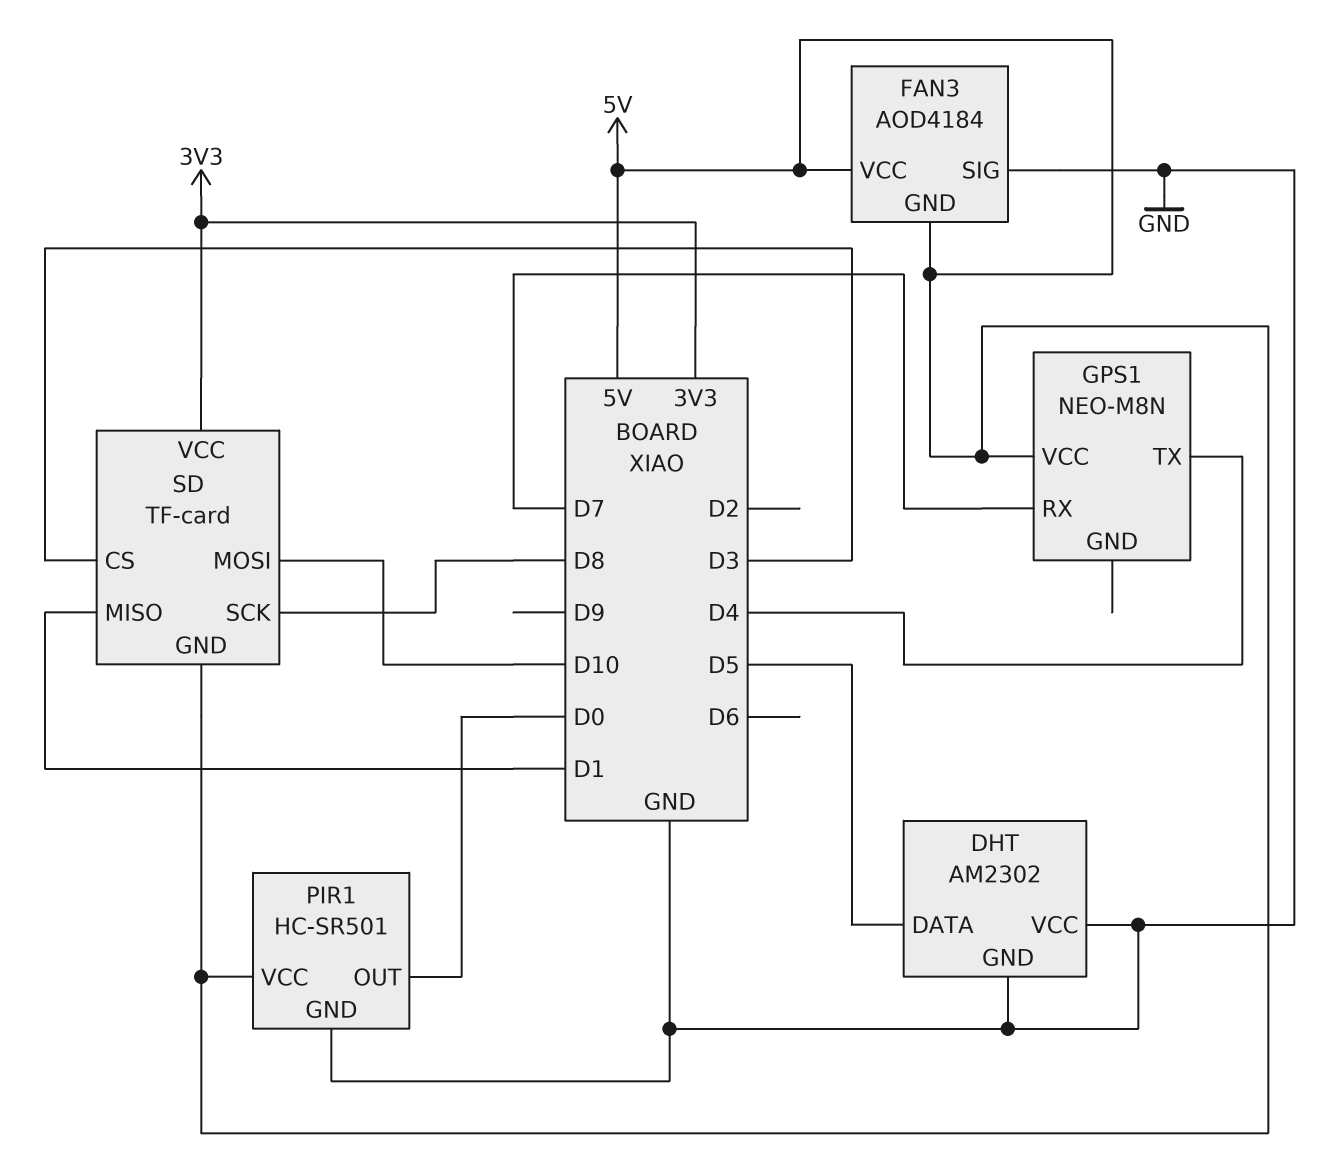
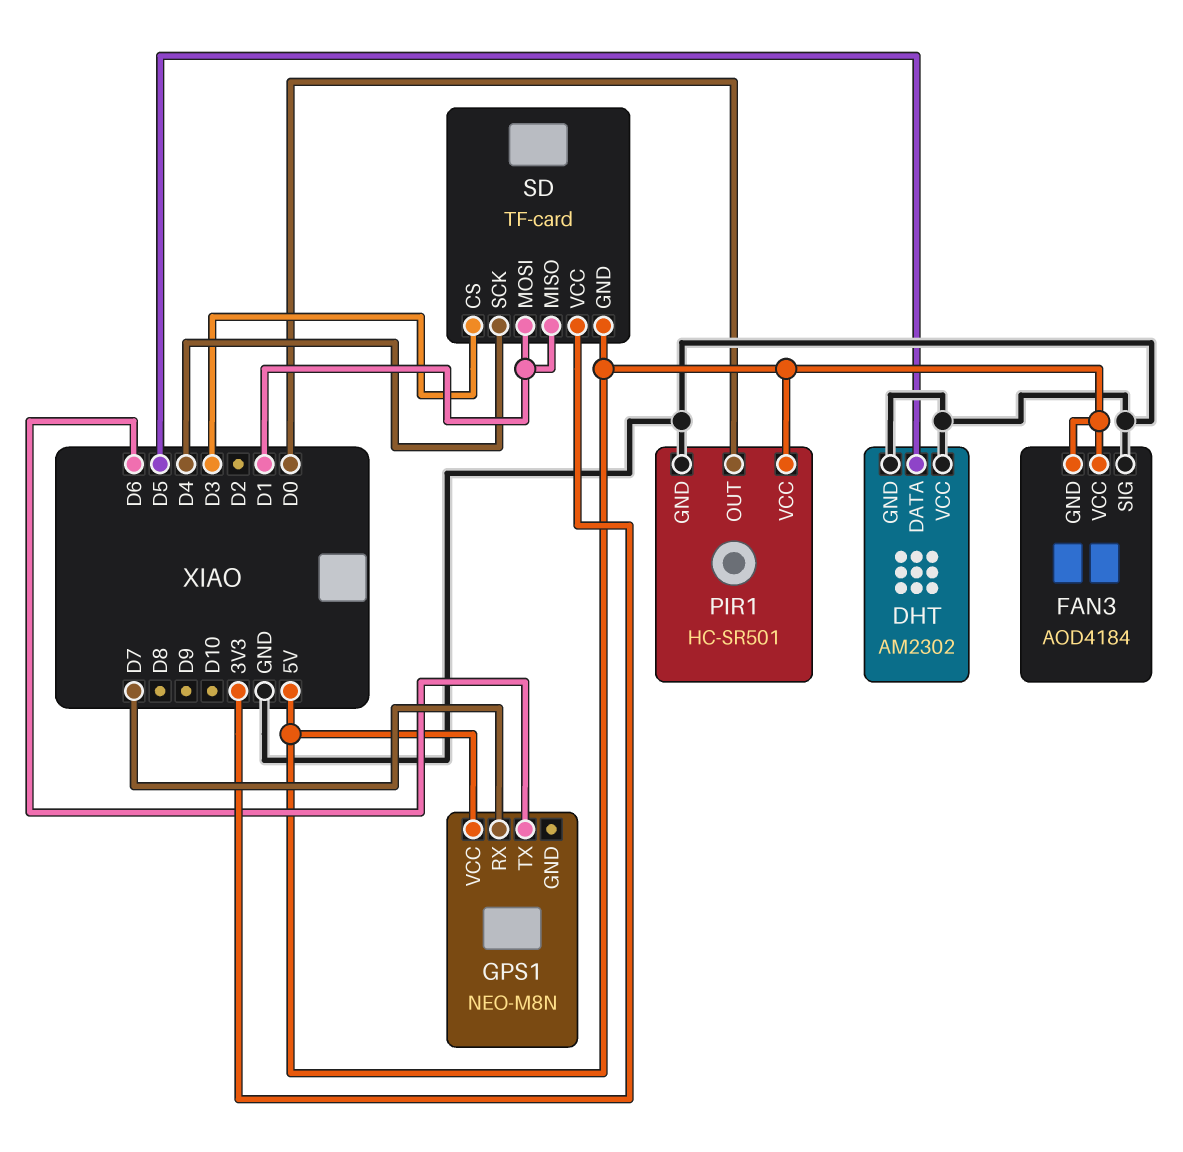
GPS1 pin TX: D4 -> D6
SD pin MOSI: D10 -> D1
SD pin SCK: D8 -> D4

